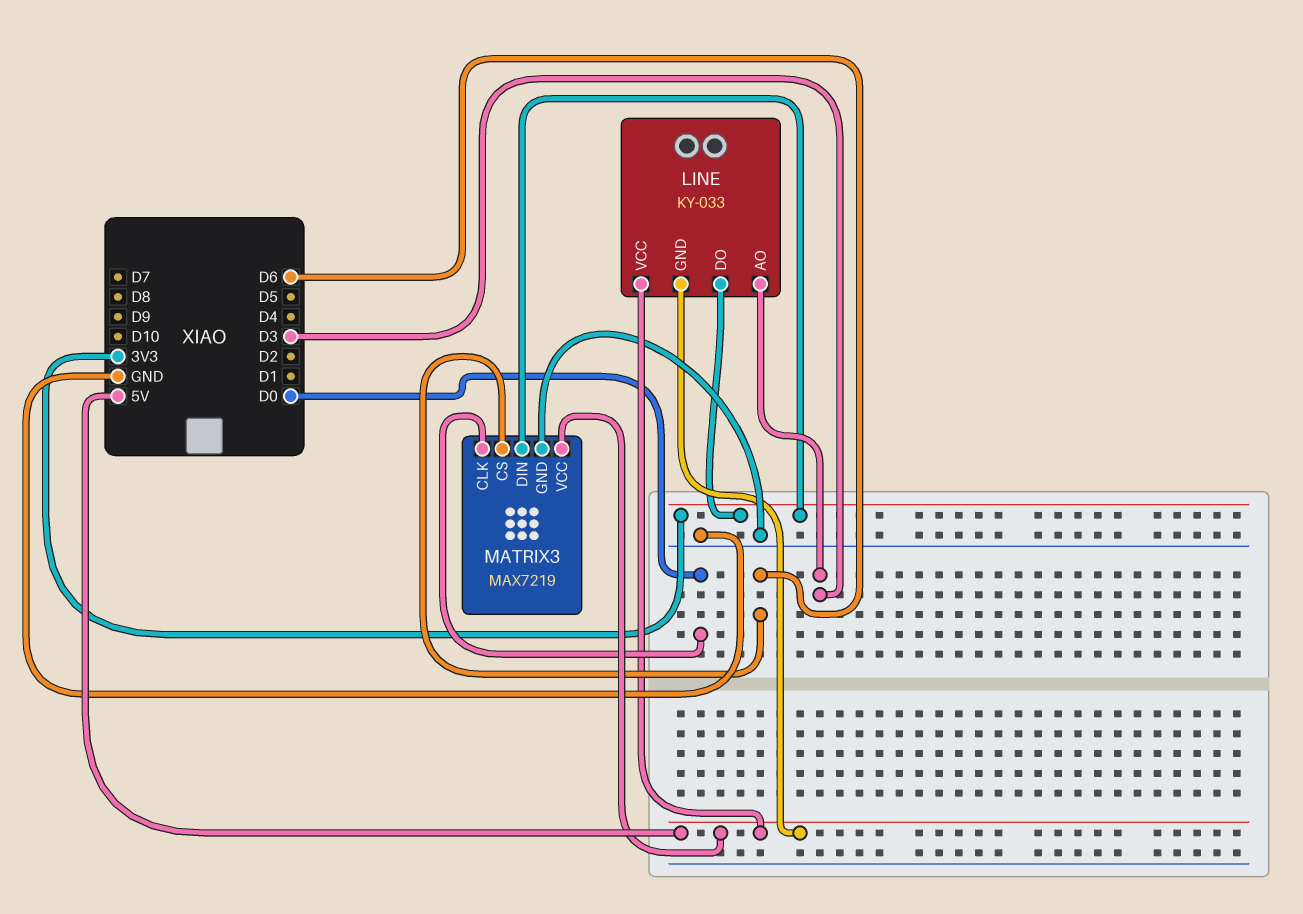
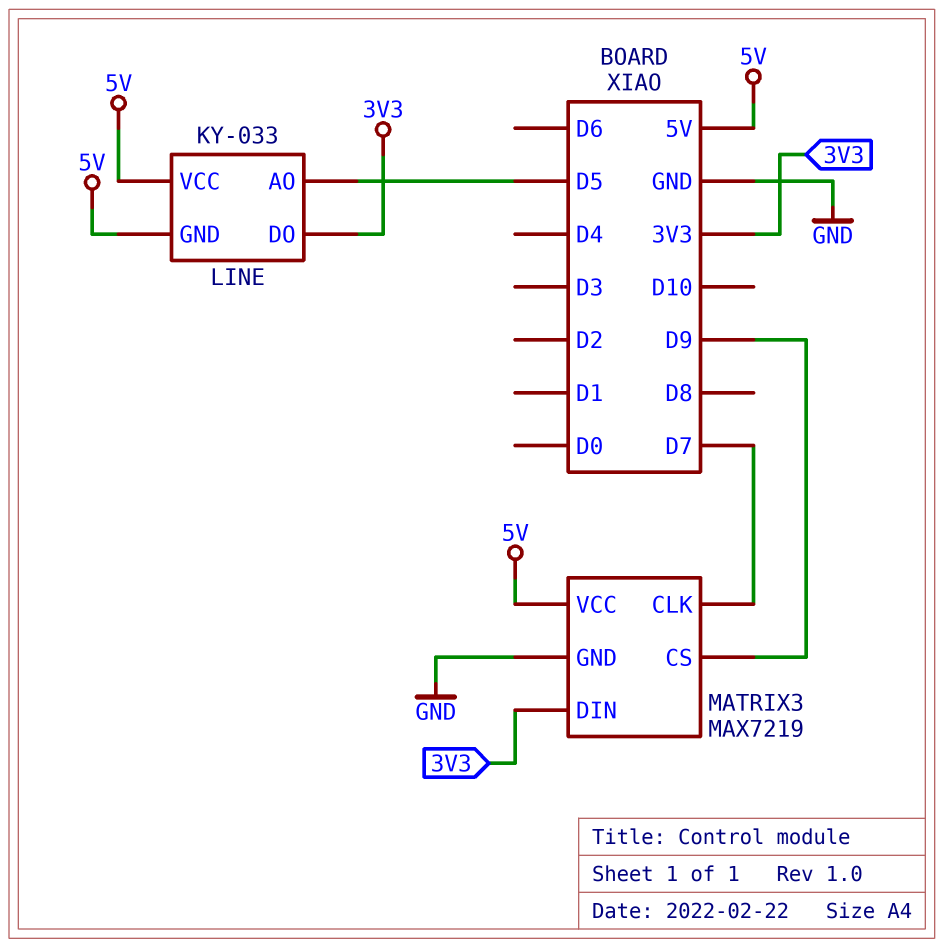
LINE pin AO: D3 -> D5
MATRIX3 pin CLK: D0 -> D7
MATRIX3 pin CS: D6 -> D9

